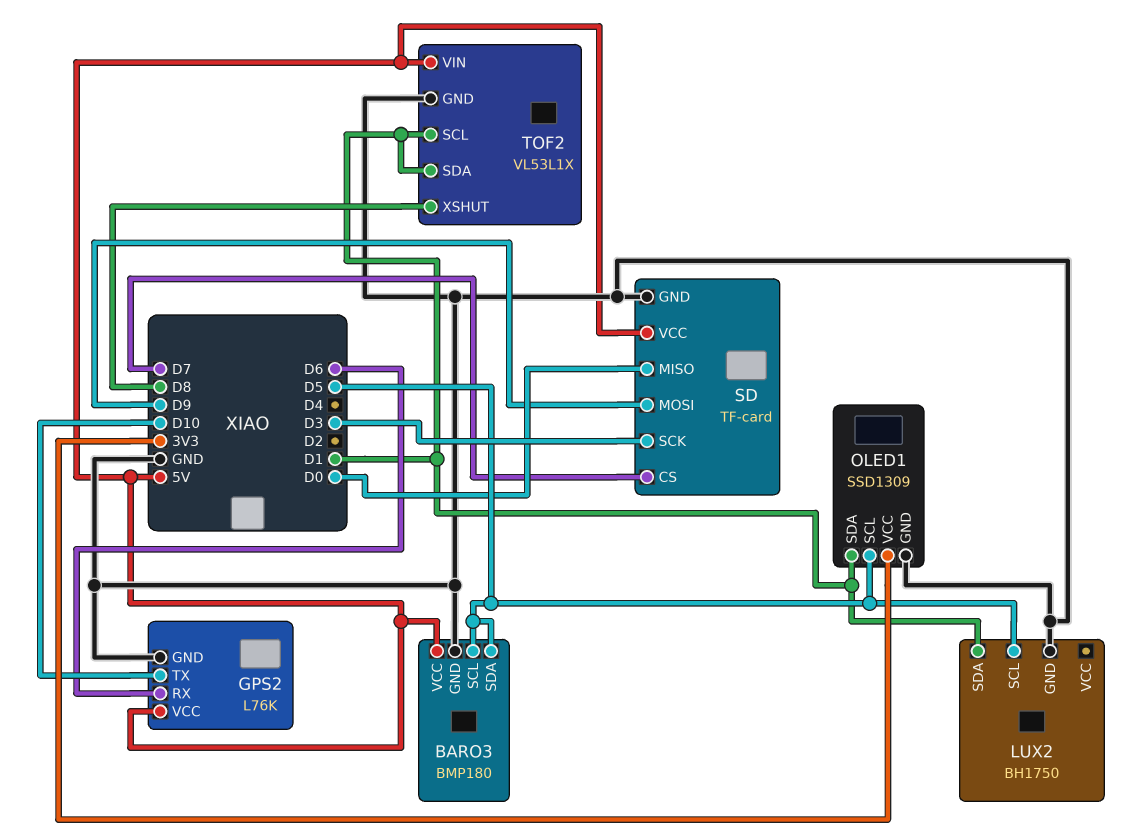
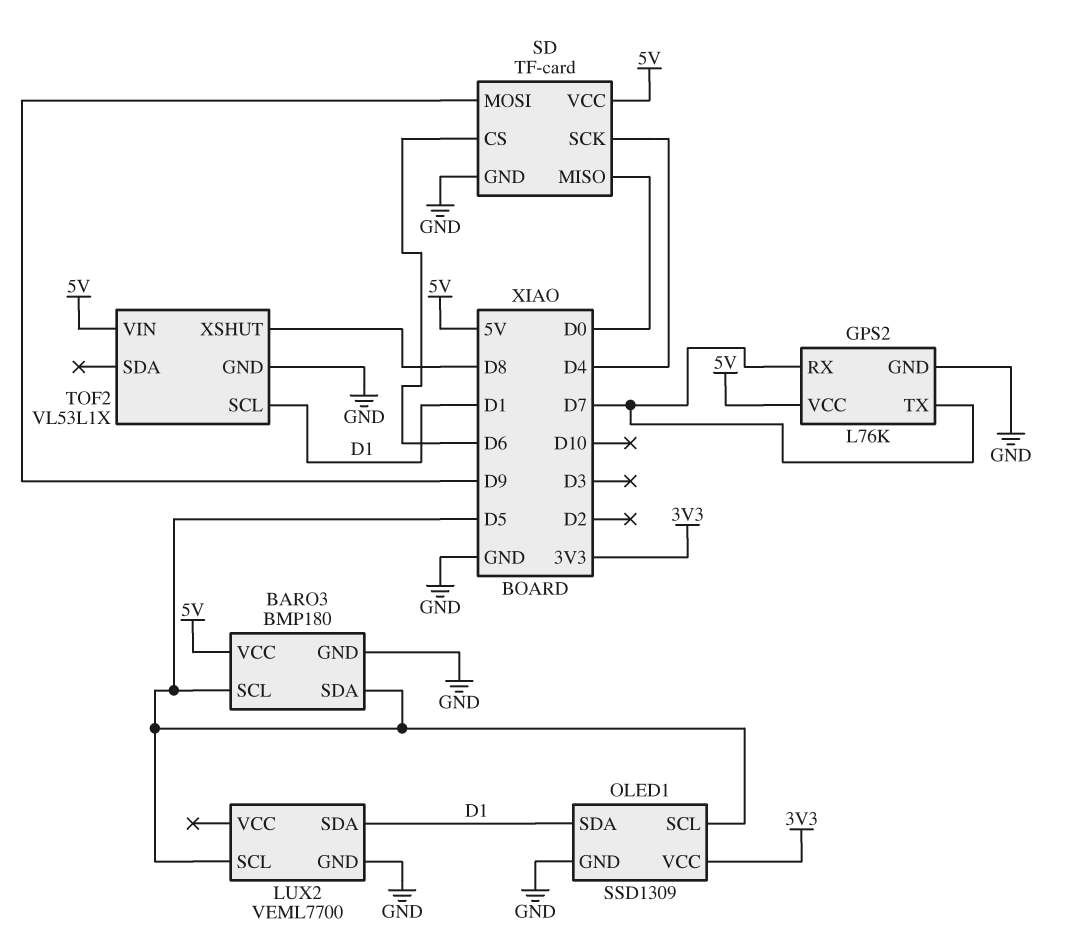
GPS2 pin RX: D6 -> D7
GPS2 pin TX: D10 -> D7
LUX2: BH1750 -> VEML7700
SD pin CS: D7 -> D6
SD pin SCK: D3 -> D4
TOF2 pin SDA: D1 -> none

